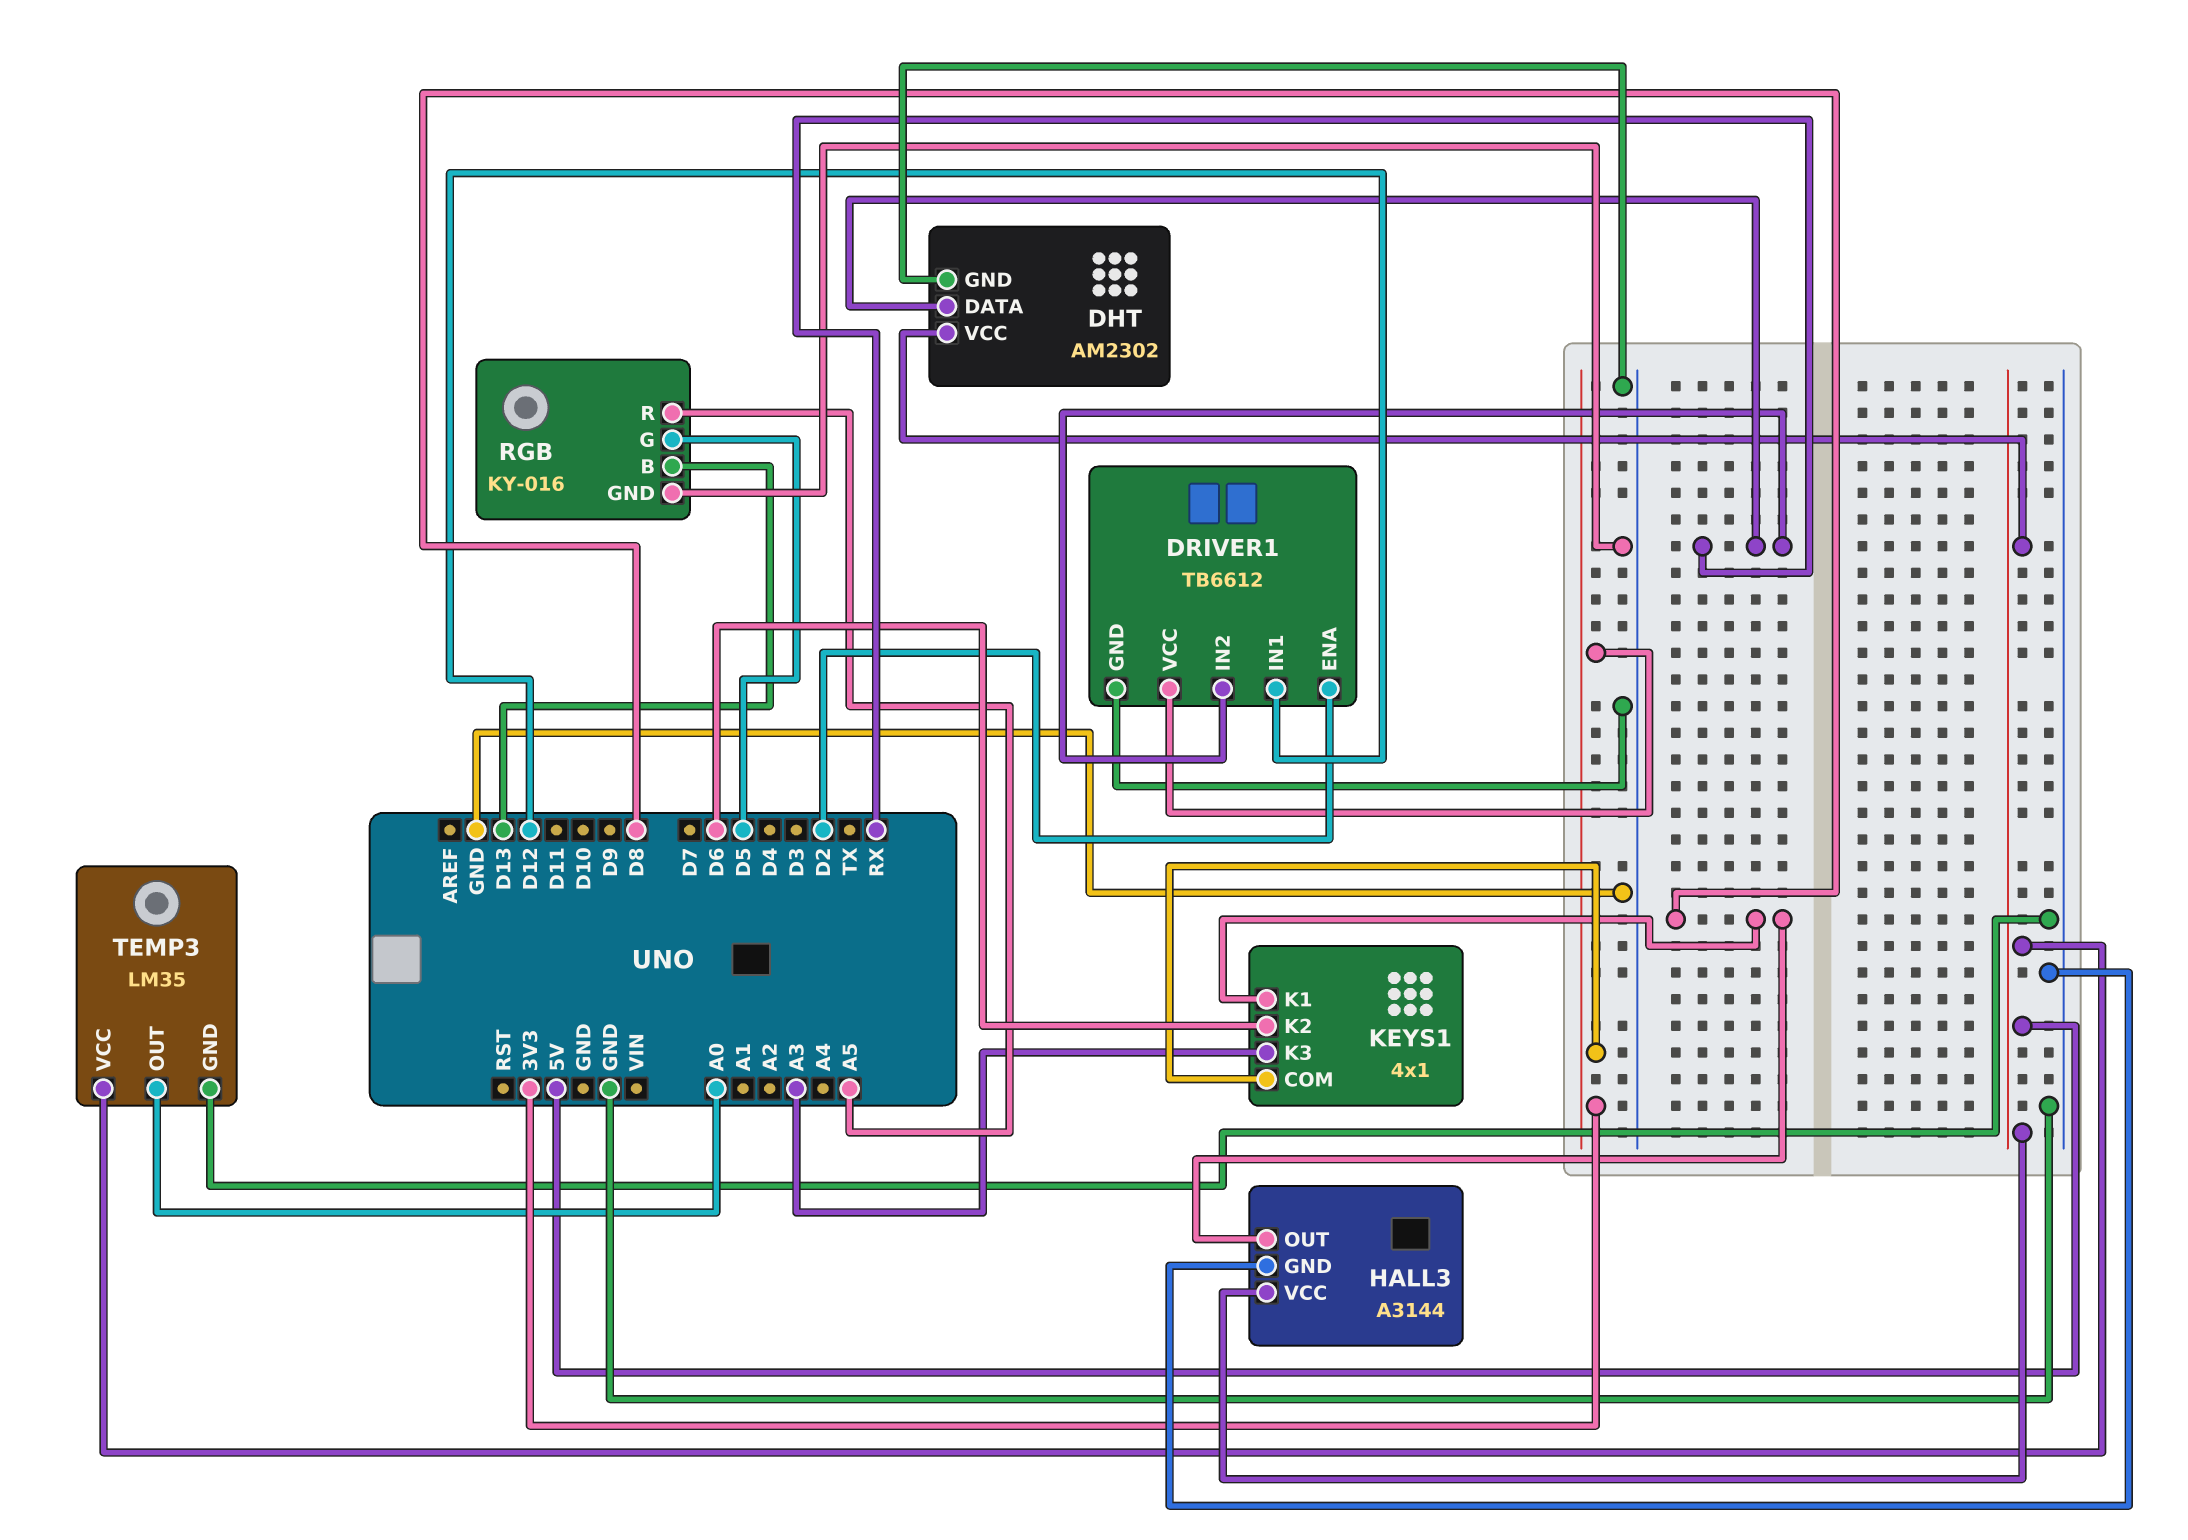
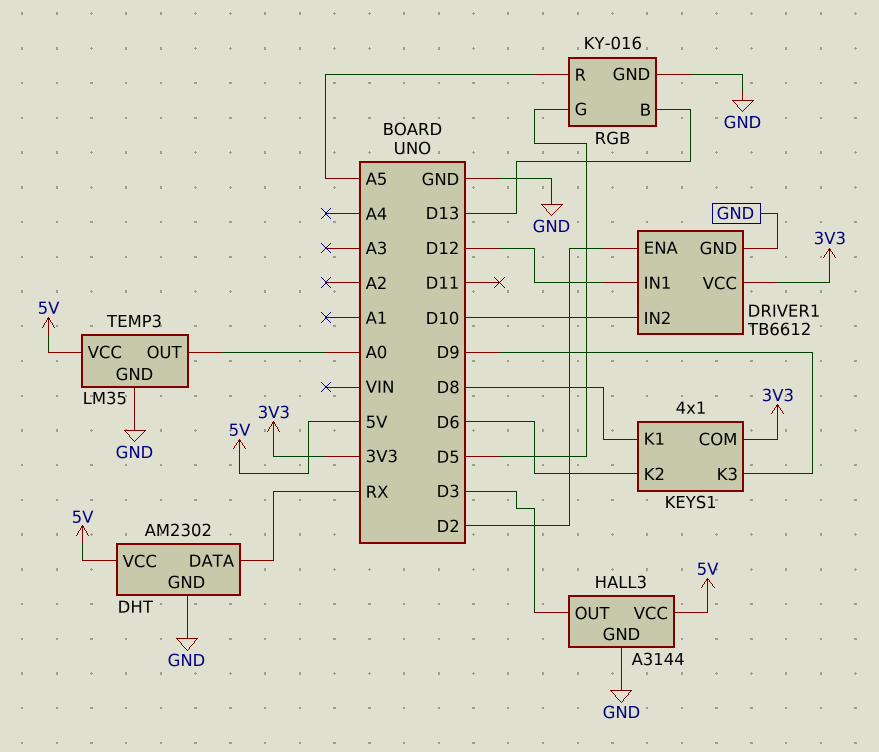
DRIVER1 pin IN2: RX -> D10
HALL3 pin OUT: D8 -> D3
KEYS1 pin K3: A3 -> D9

